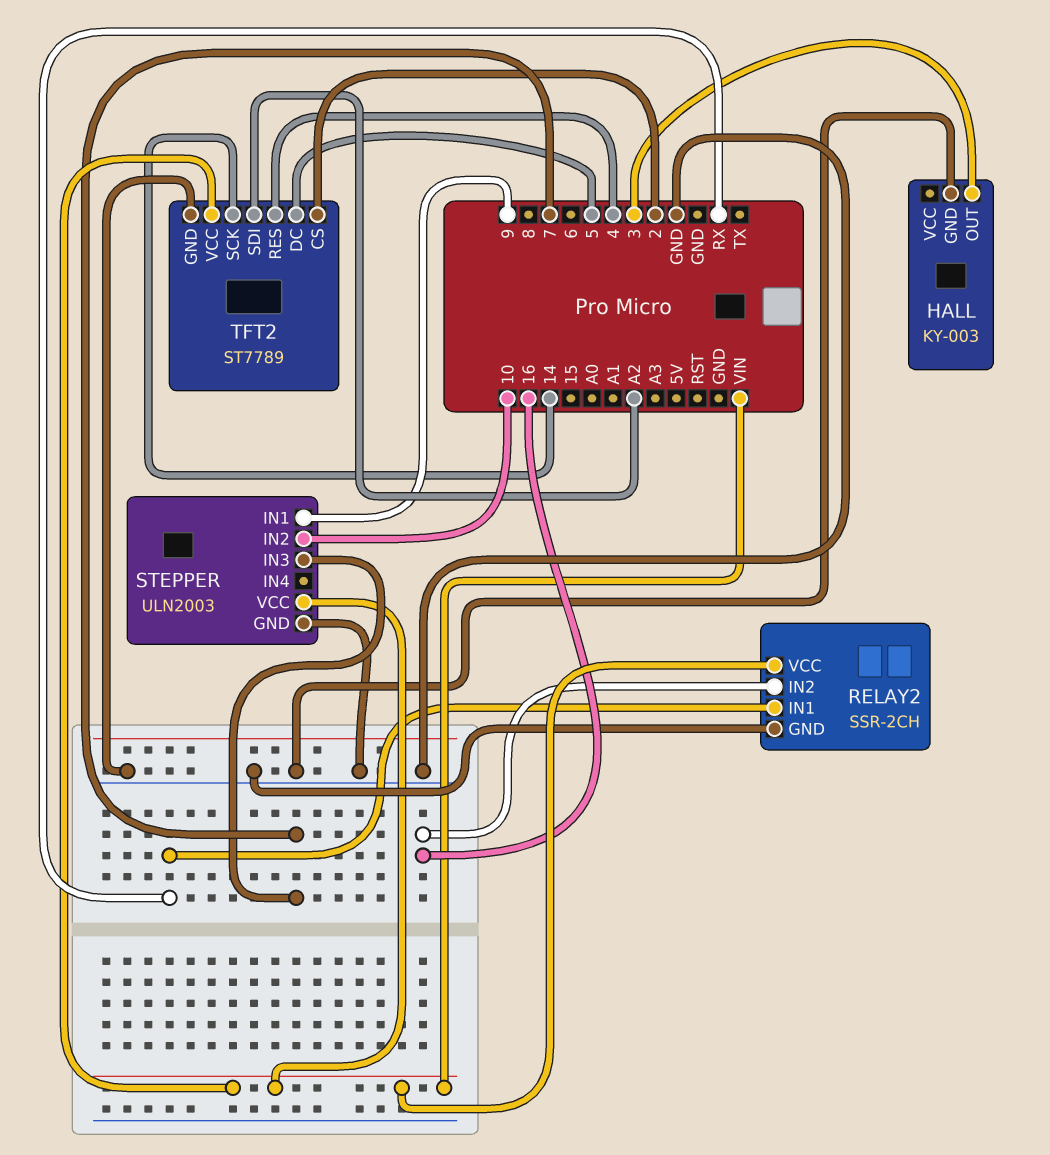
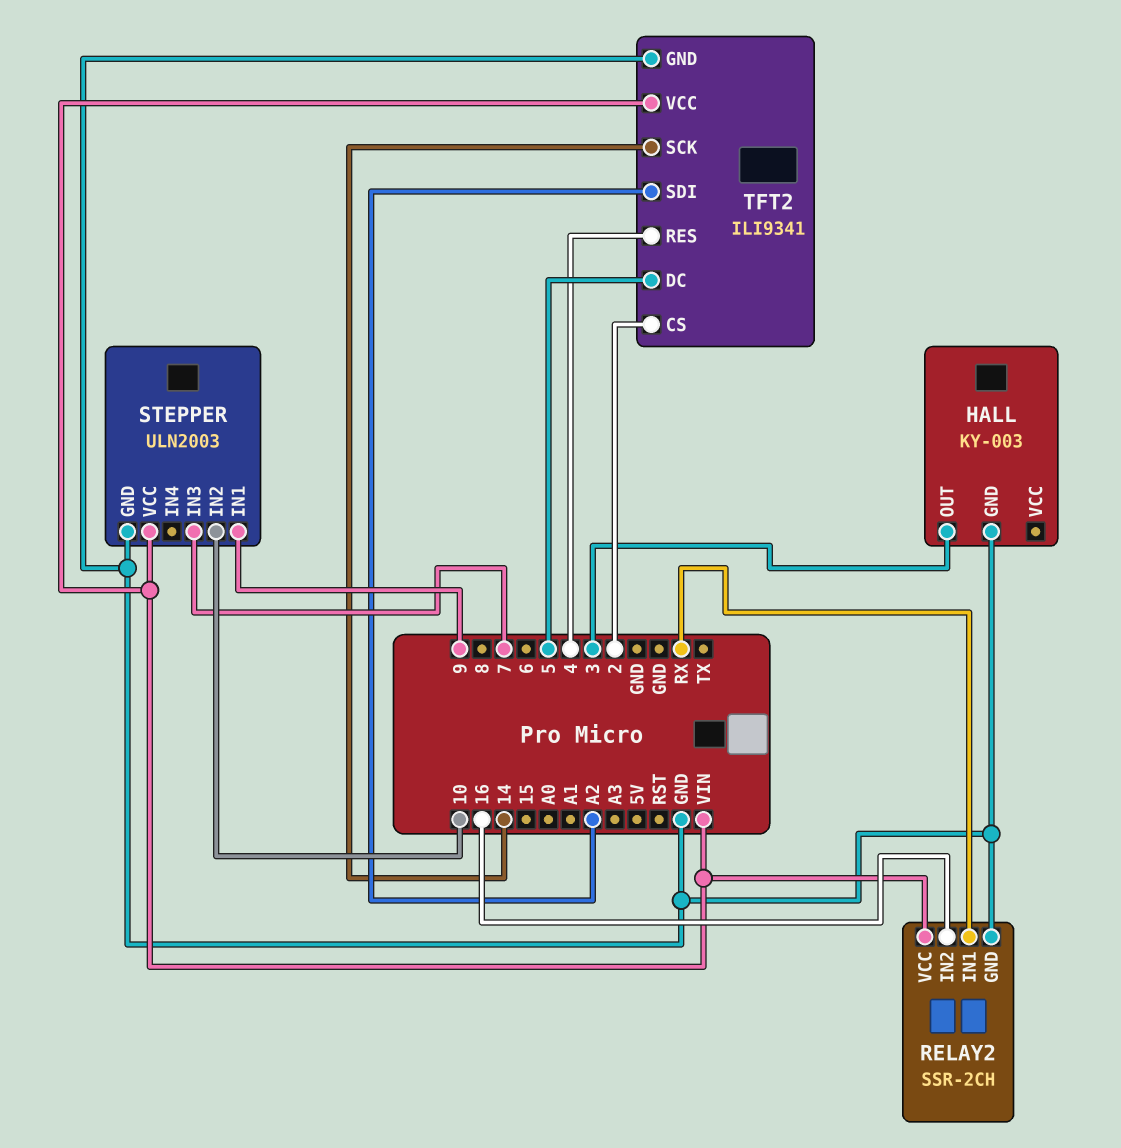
TFT2: ST7789 -> ILI9341

